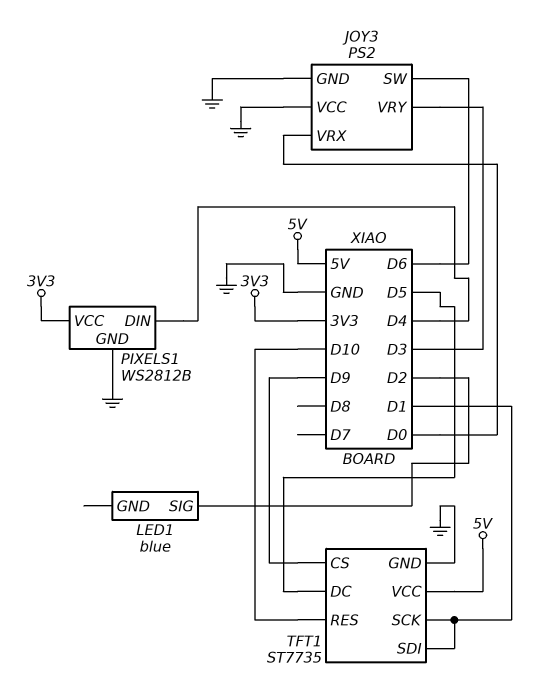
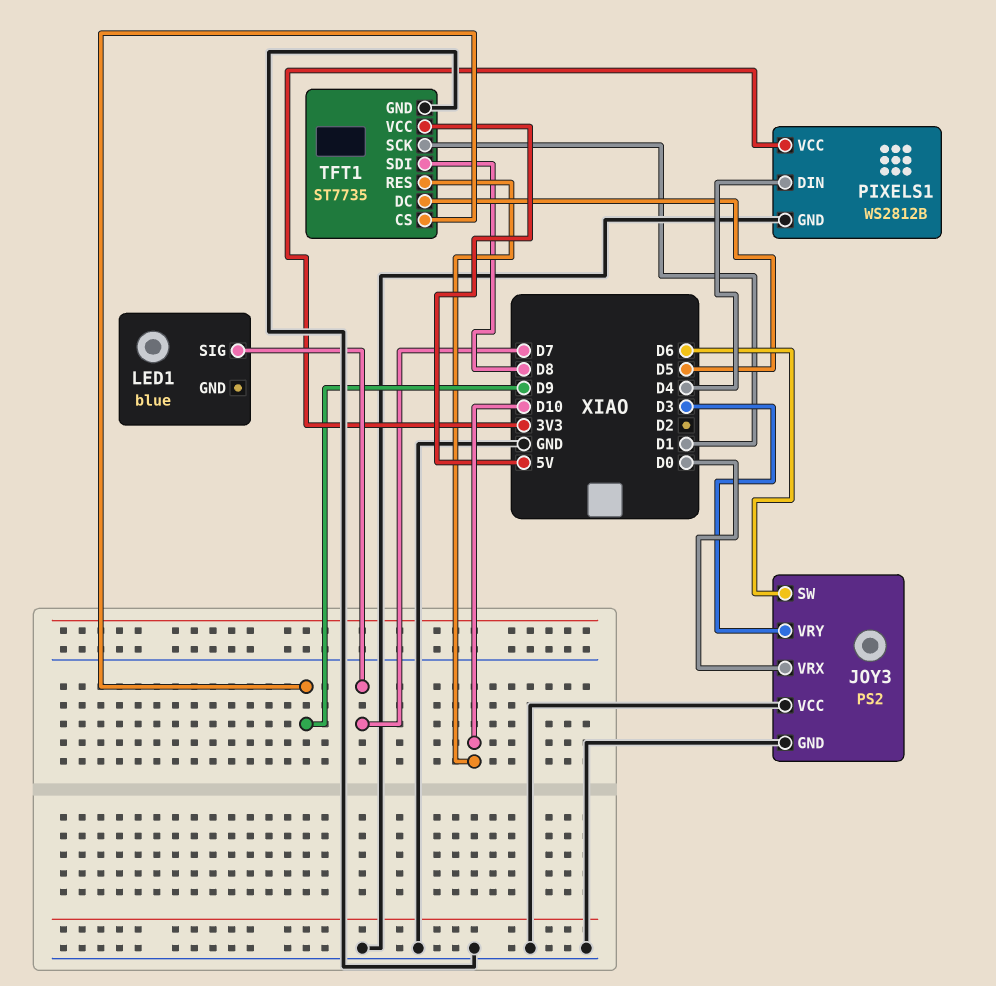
LED1 pin SIG: D2 -> D7
TFT1 pin SDI: D1 -> D8

